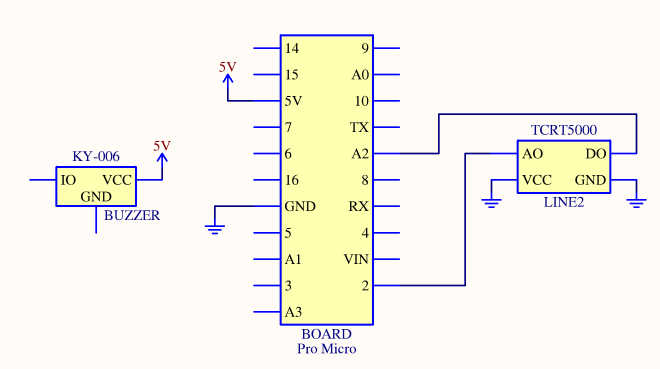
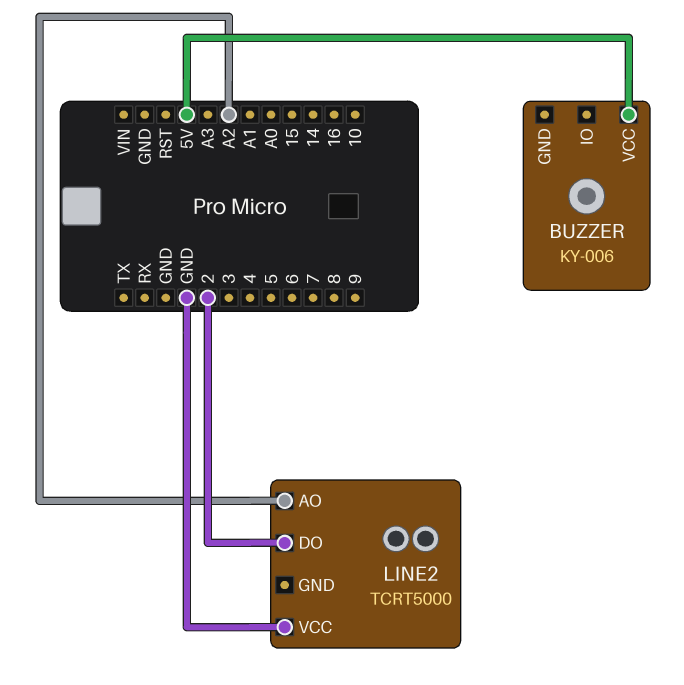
LINE2 pin AO: 2 -> A2
LINE2 pin DO: A2 -> 2
LINE2 pin GND: GND -> none

